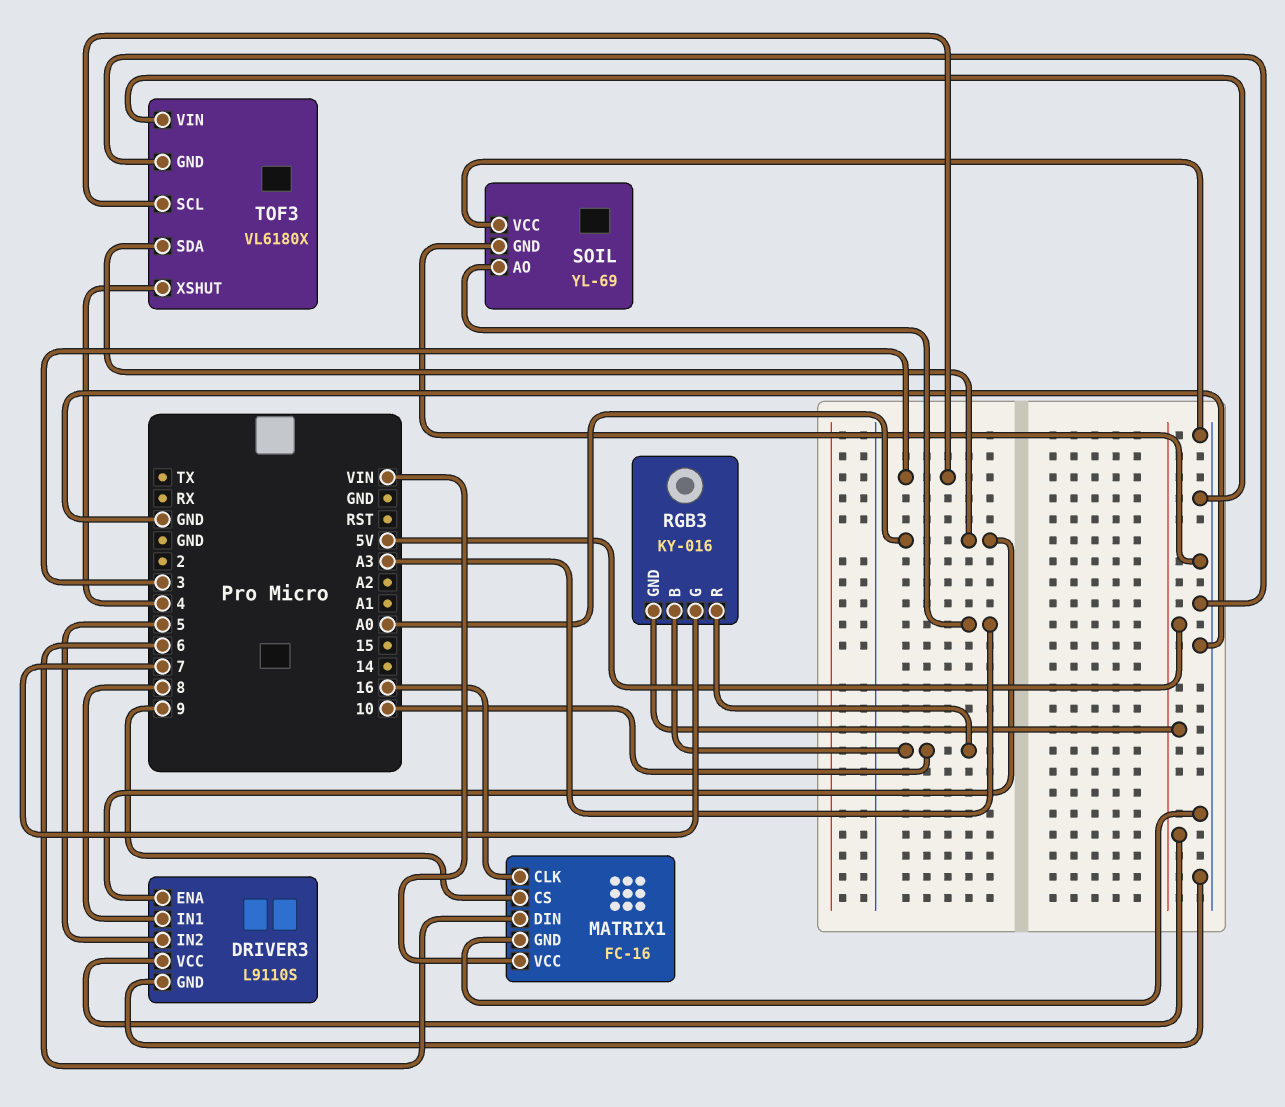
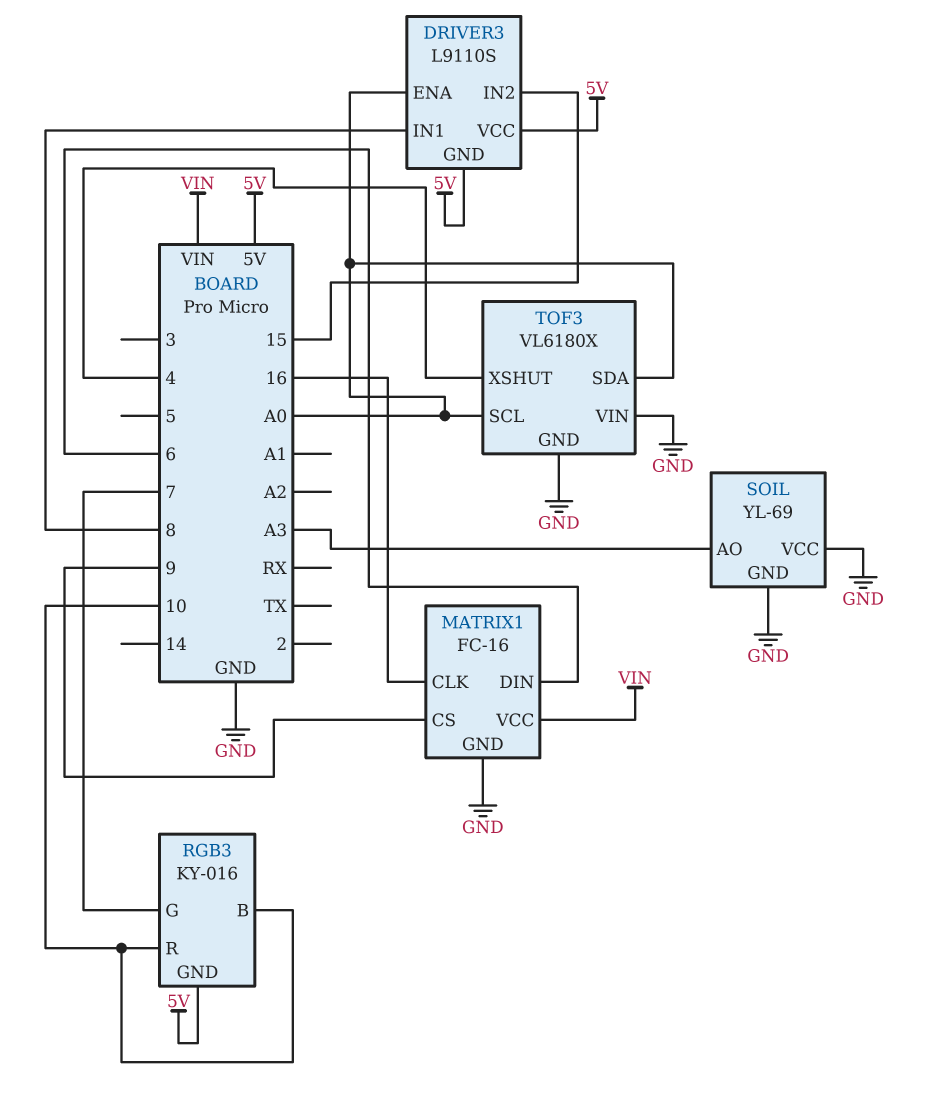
DRIVER3 pin GND: GND -> 5V
DRIVER3 pin IN2: 5 -> 15
TOF3 pin SCL: 3 -> A0

